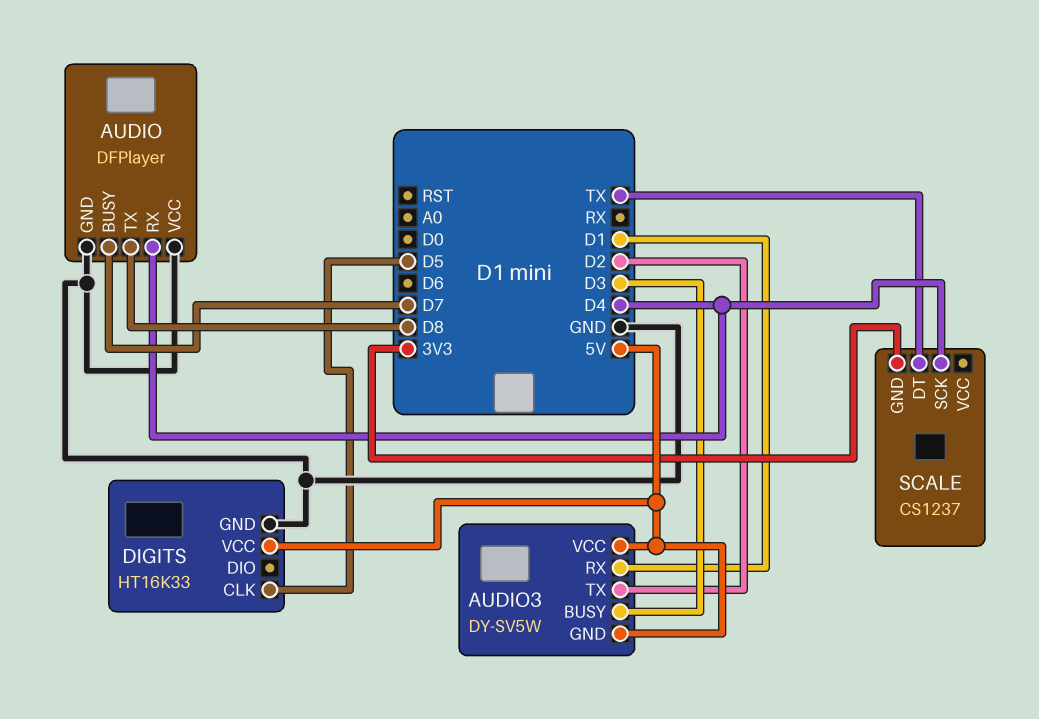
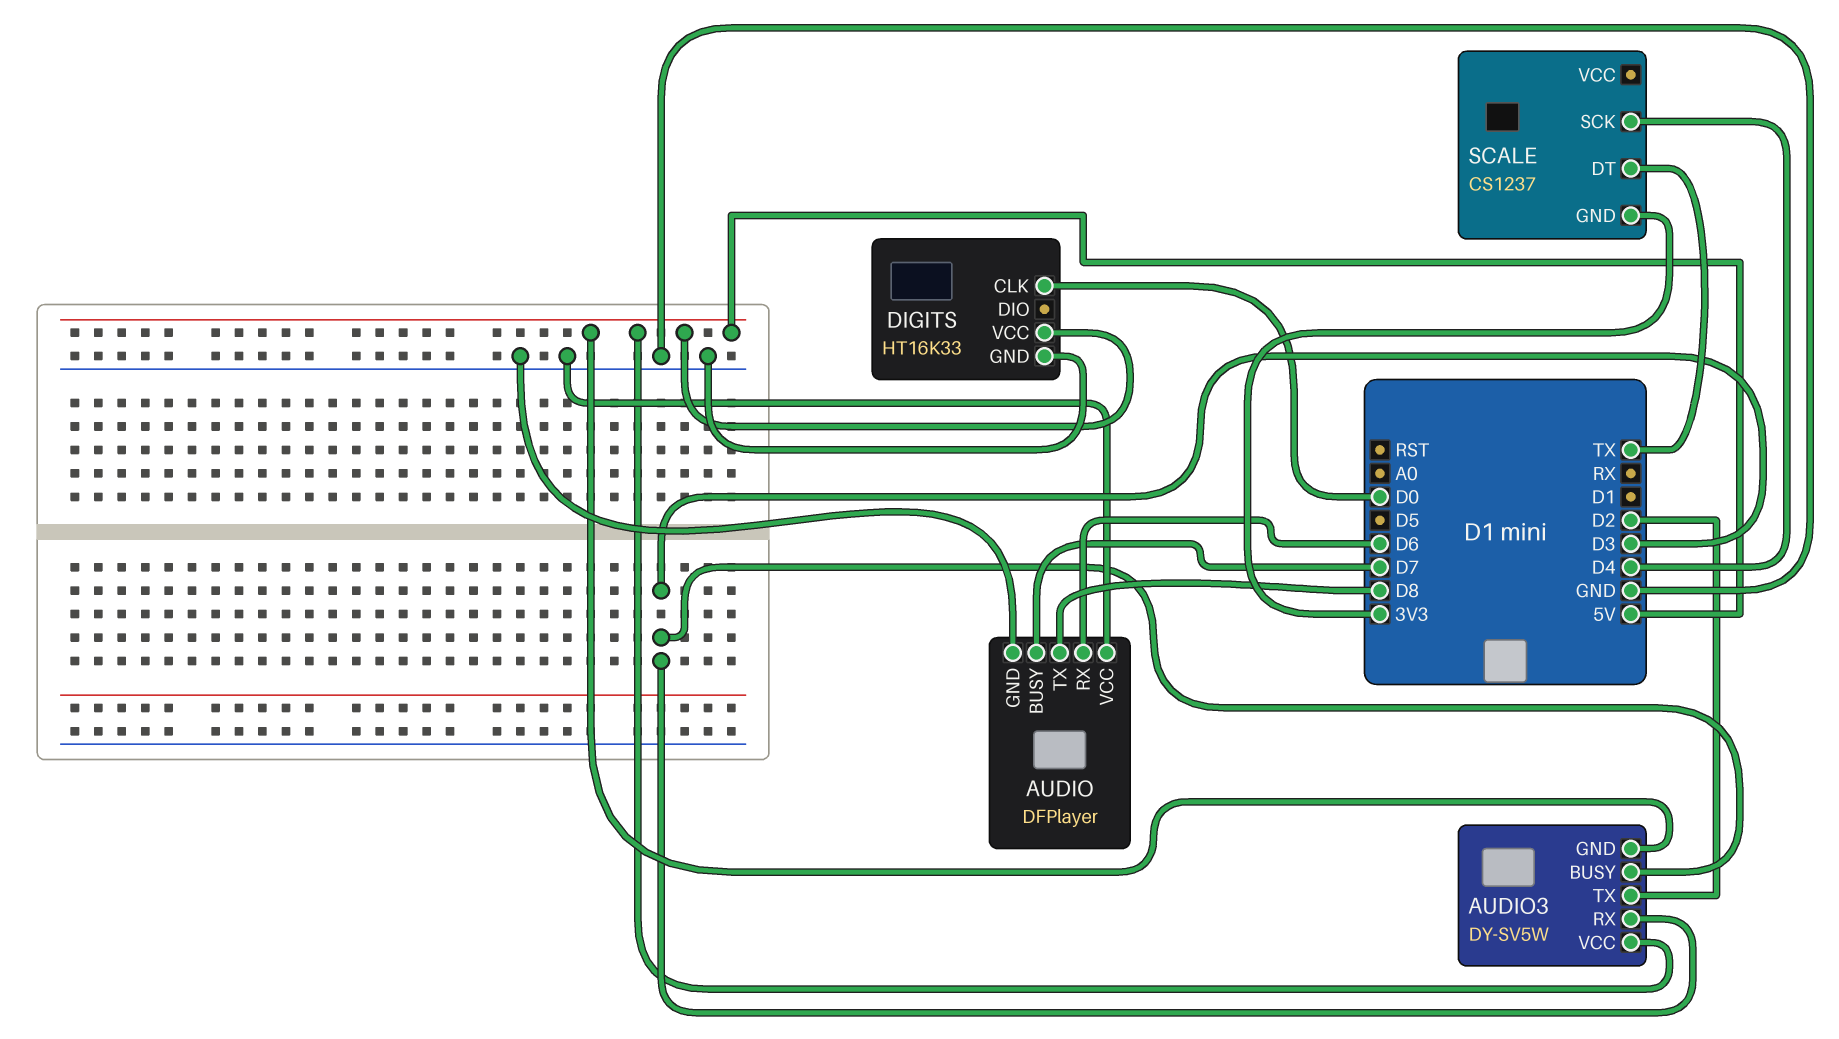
AUDIO pin RX: D4 -> D6
AUDIO3 pin RX: D1 -> D3
DIGITS pin CLK: D5 -> D0

